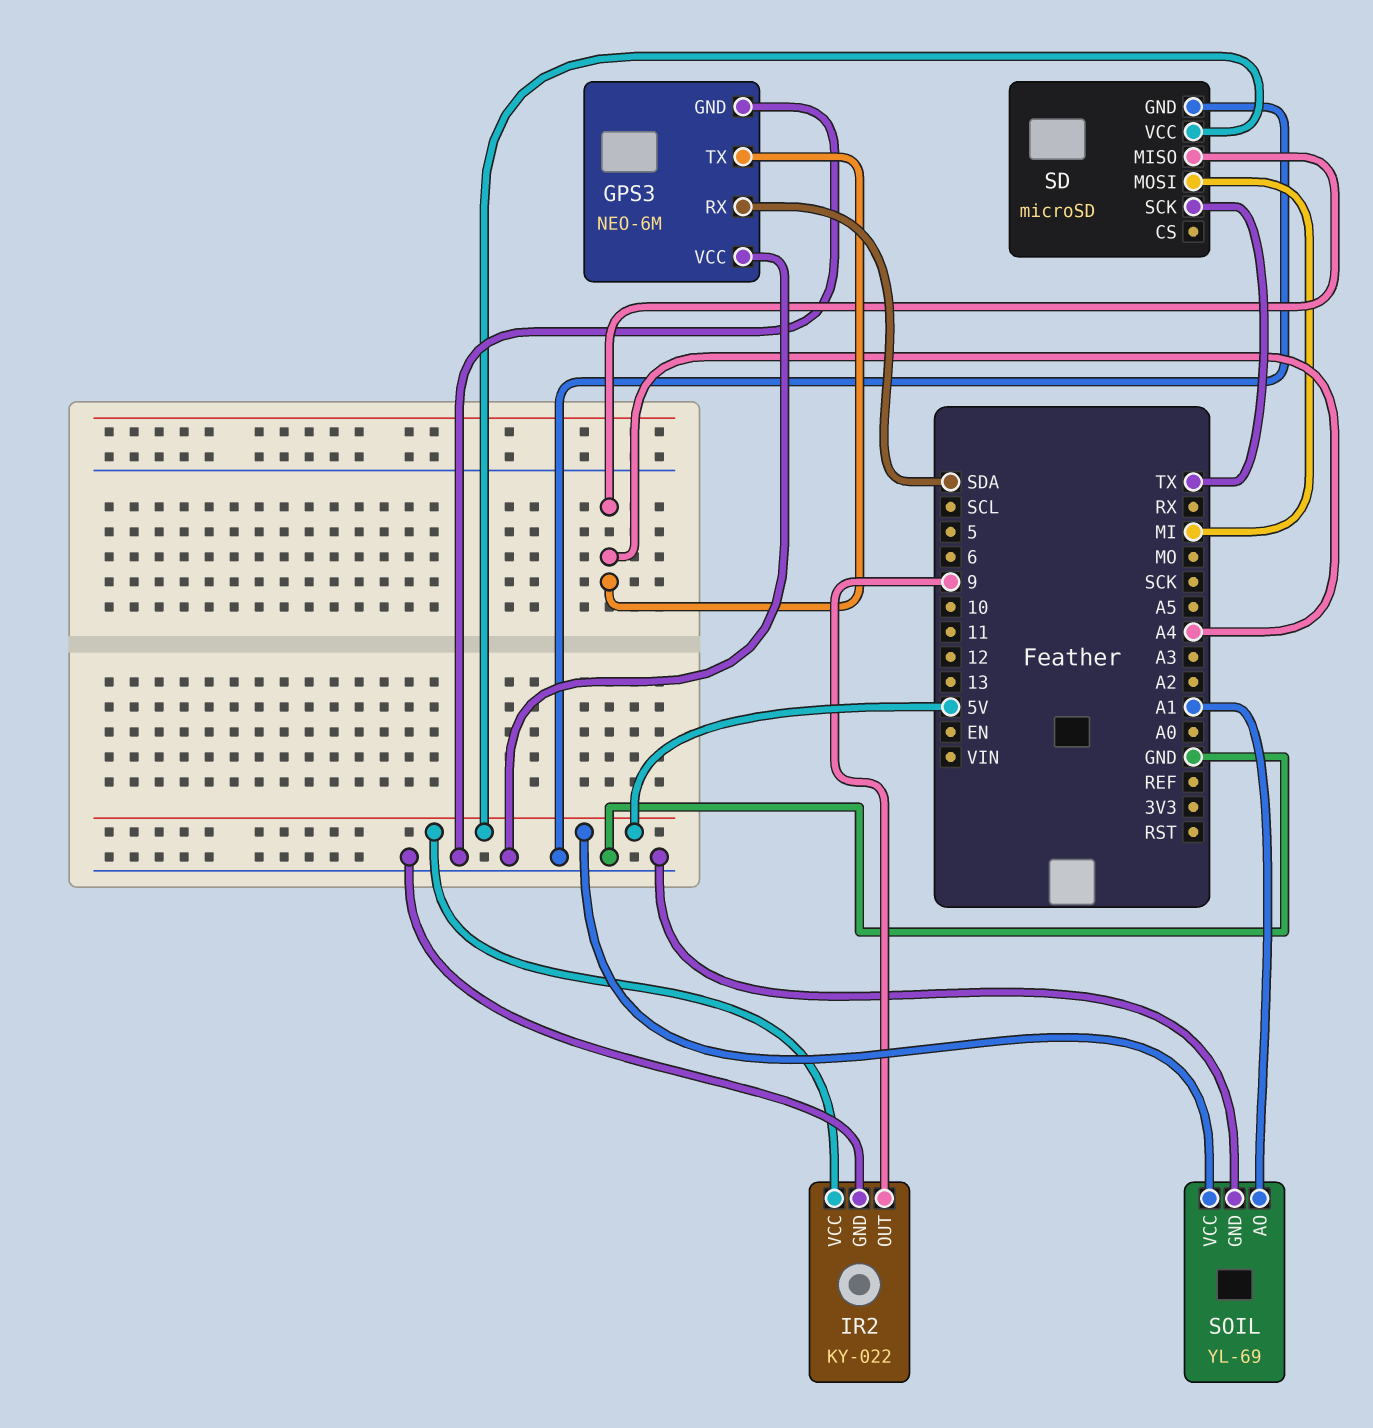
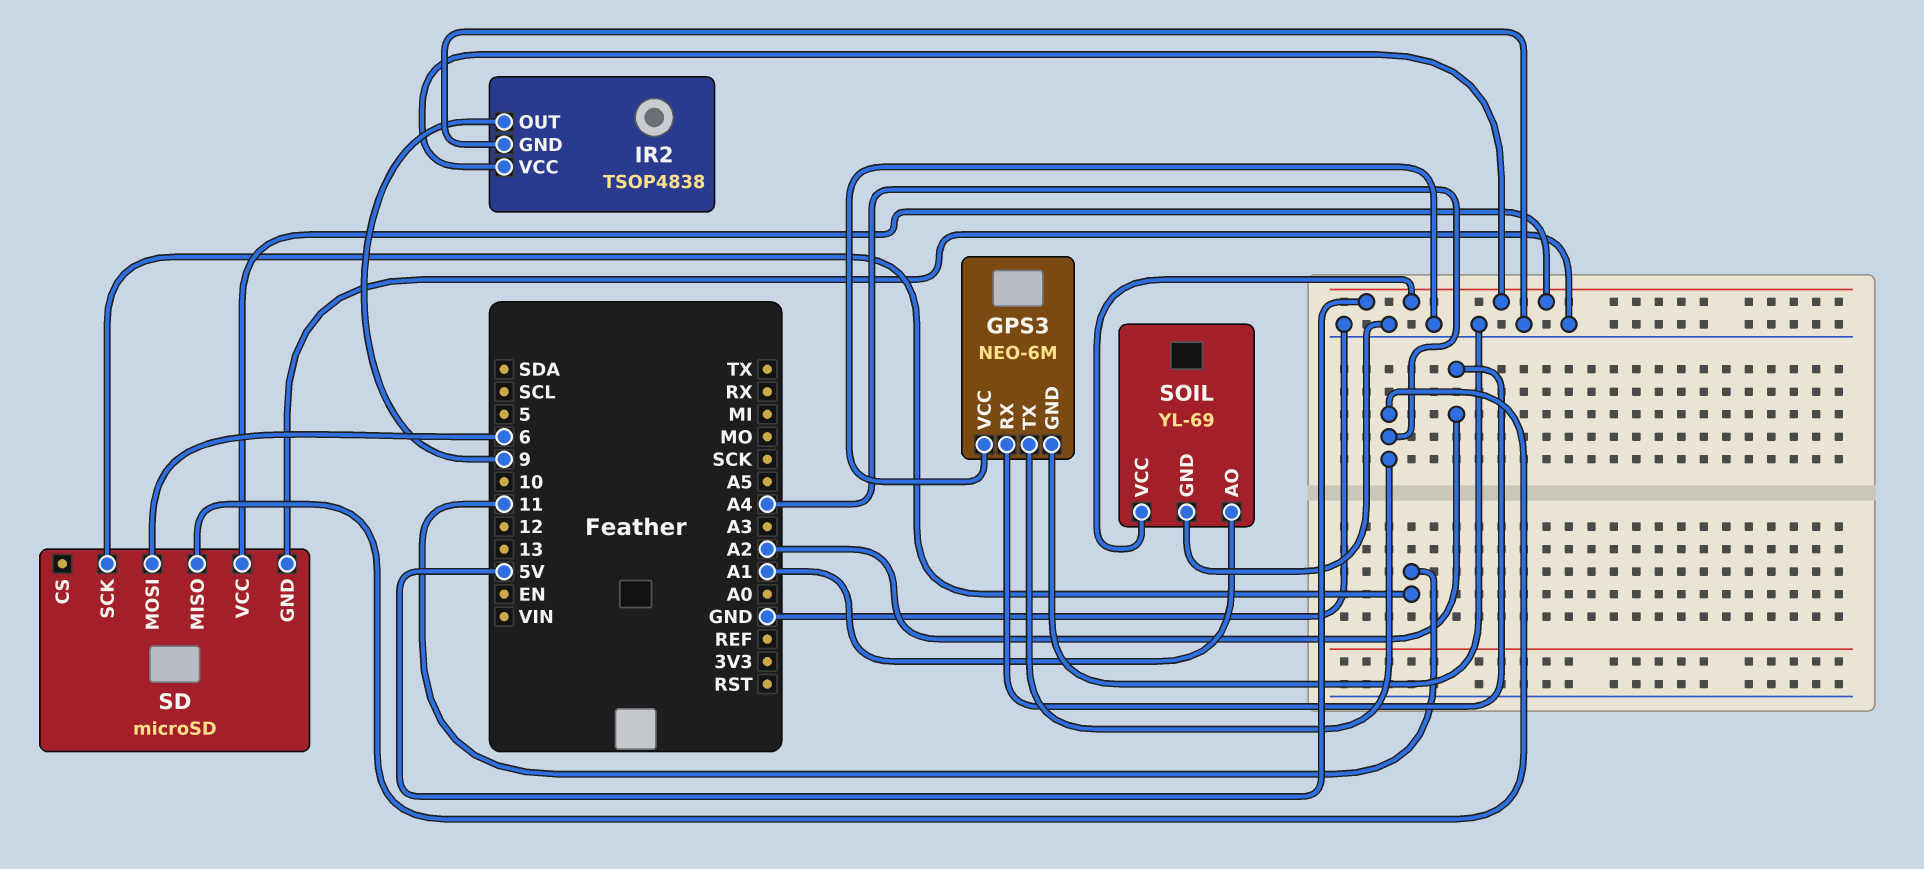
GPS3 pin RX: SDA -> A2
IR2: KY-022 -> TSOP4838
SD pin MOSI: MI -> 6
SD pin SCK: TX -> 11

